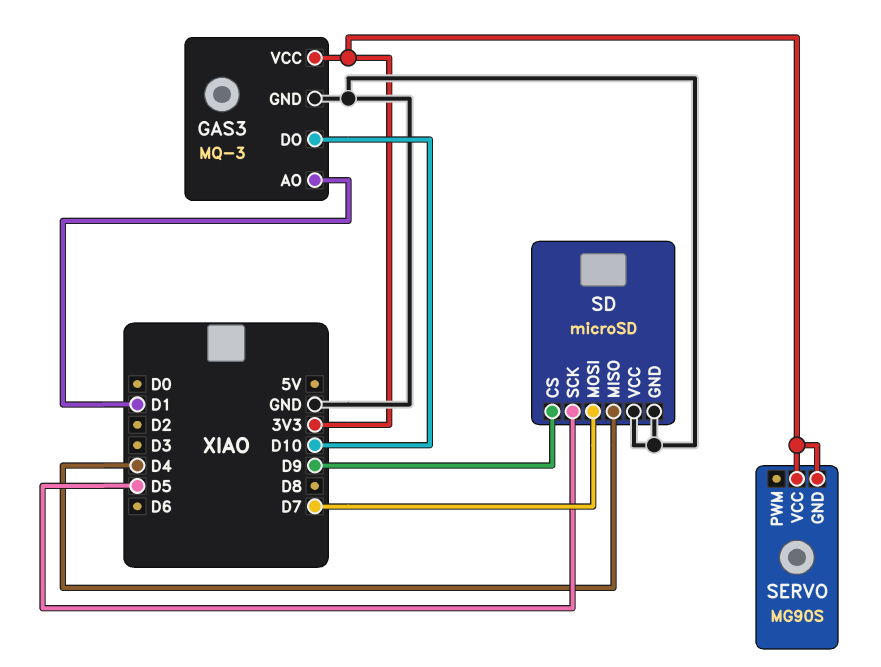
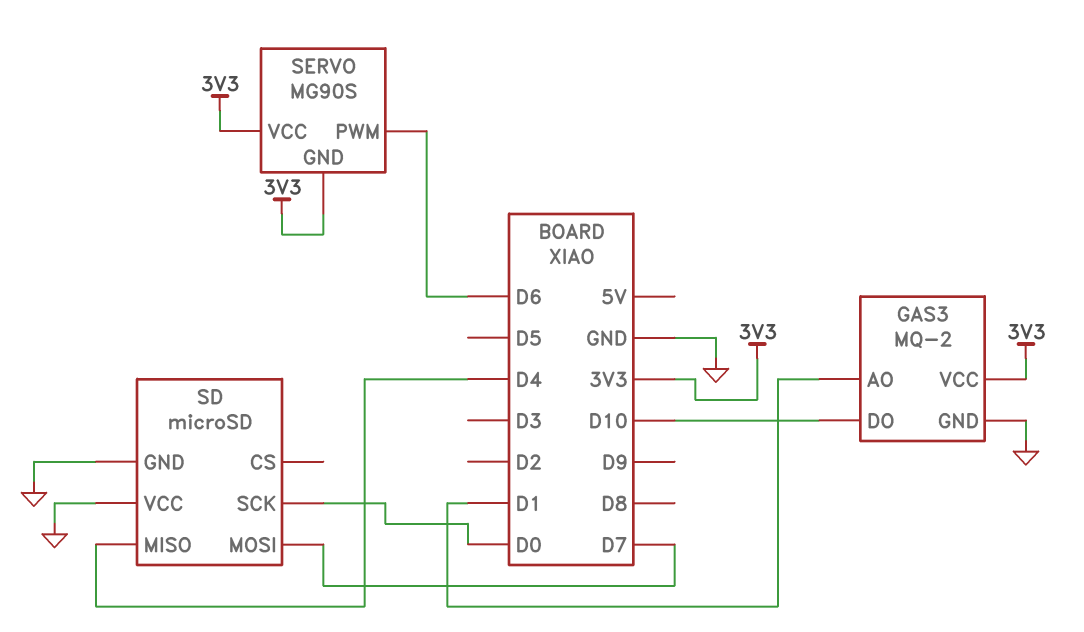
GAS3: MQ-3 -> MQ-2
SD pin CS: D9 -> none
SD pin SCK: D5 -> D0
SERVO pin PWM: none -> D6

